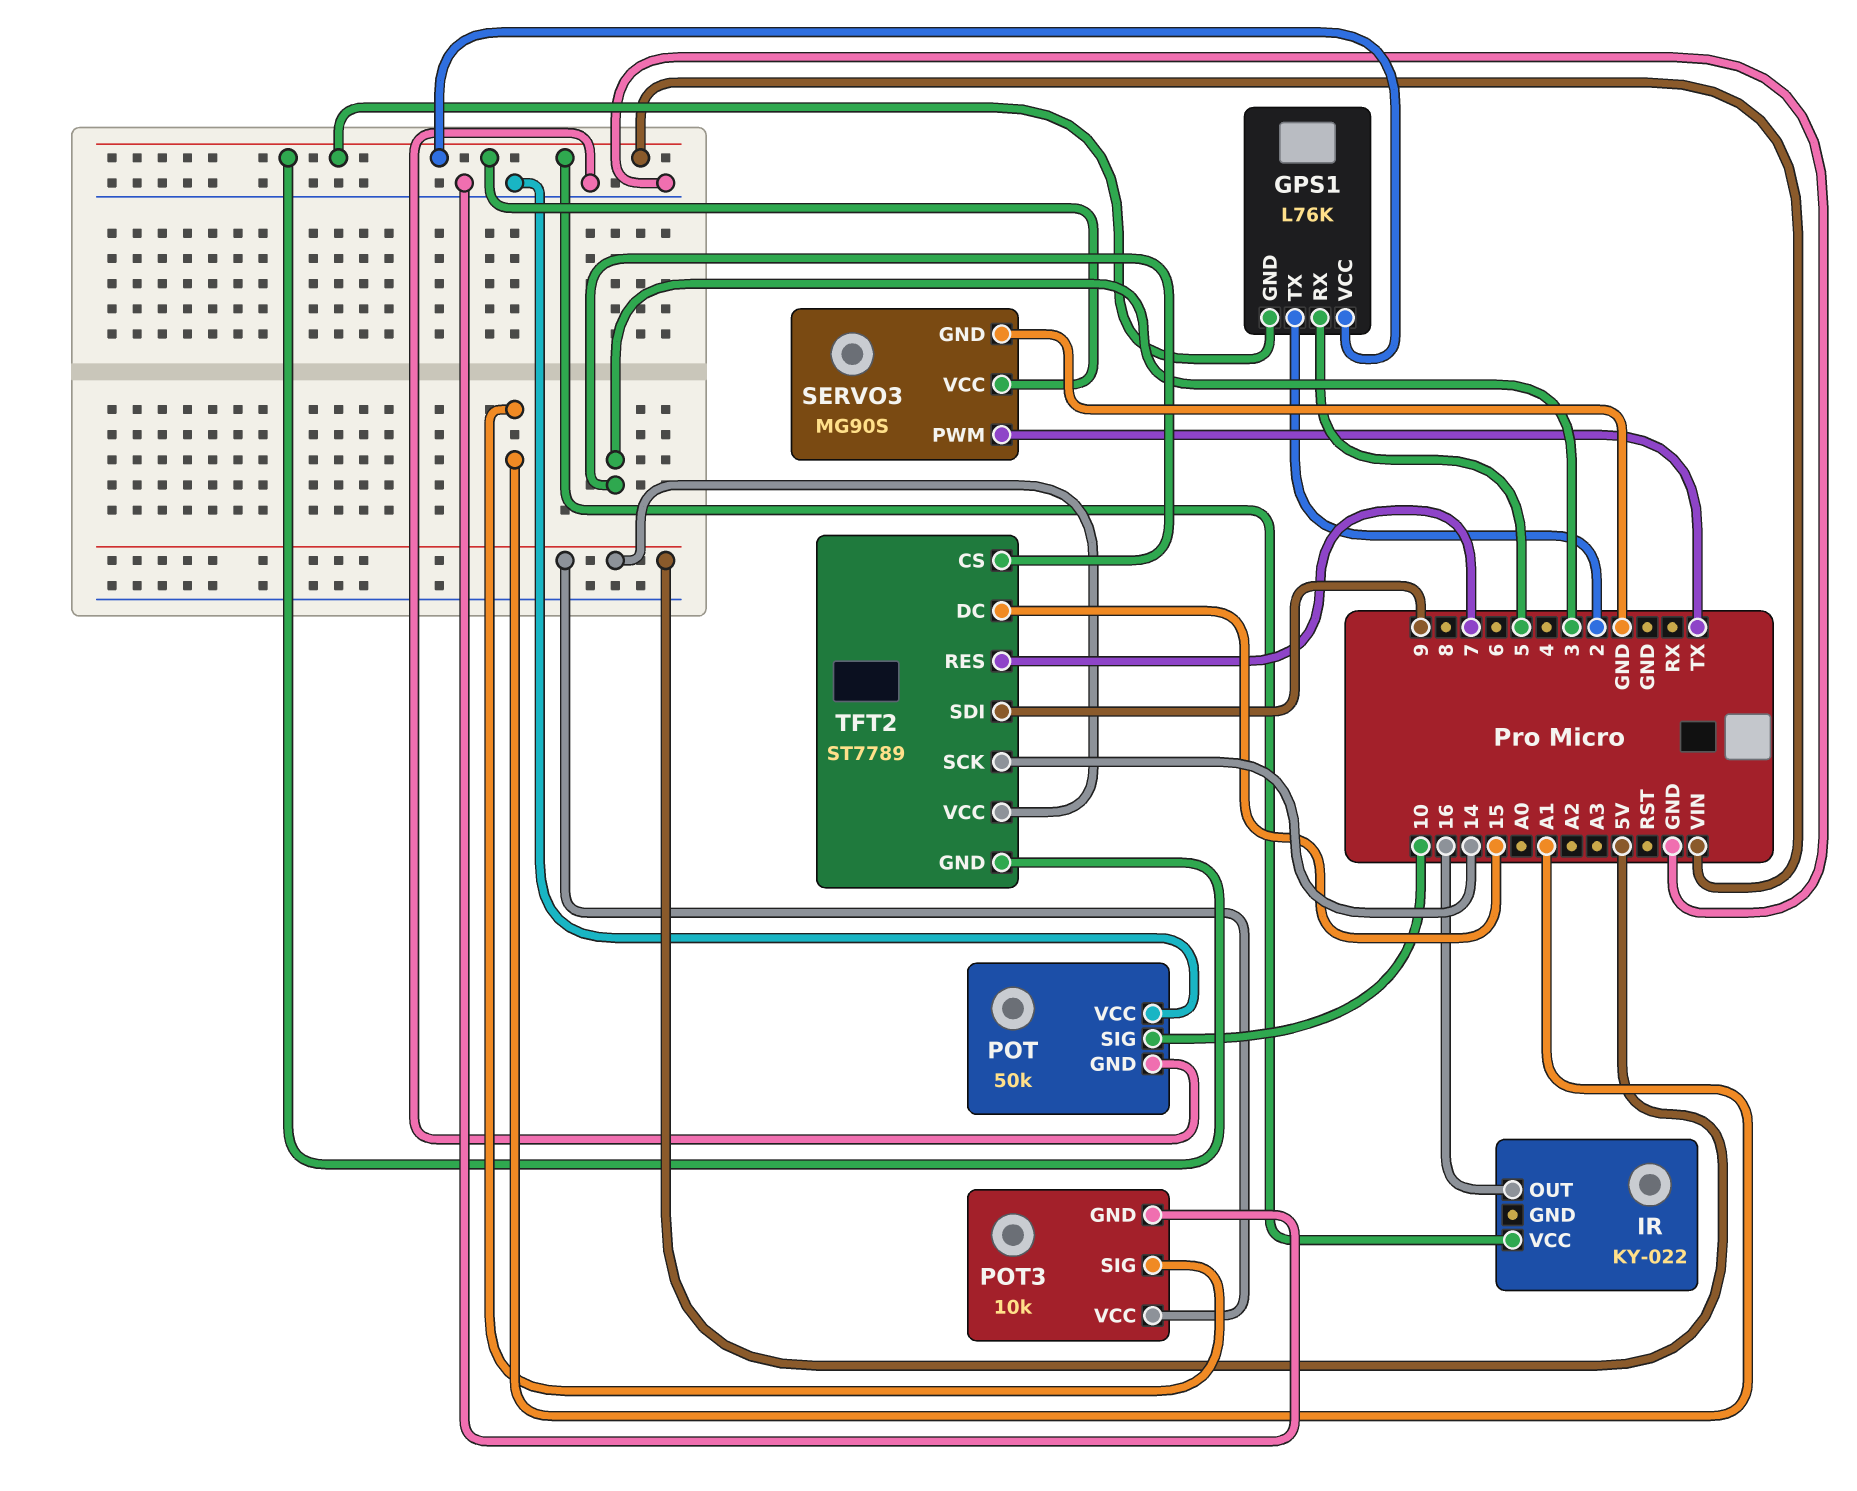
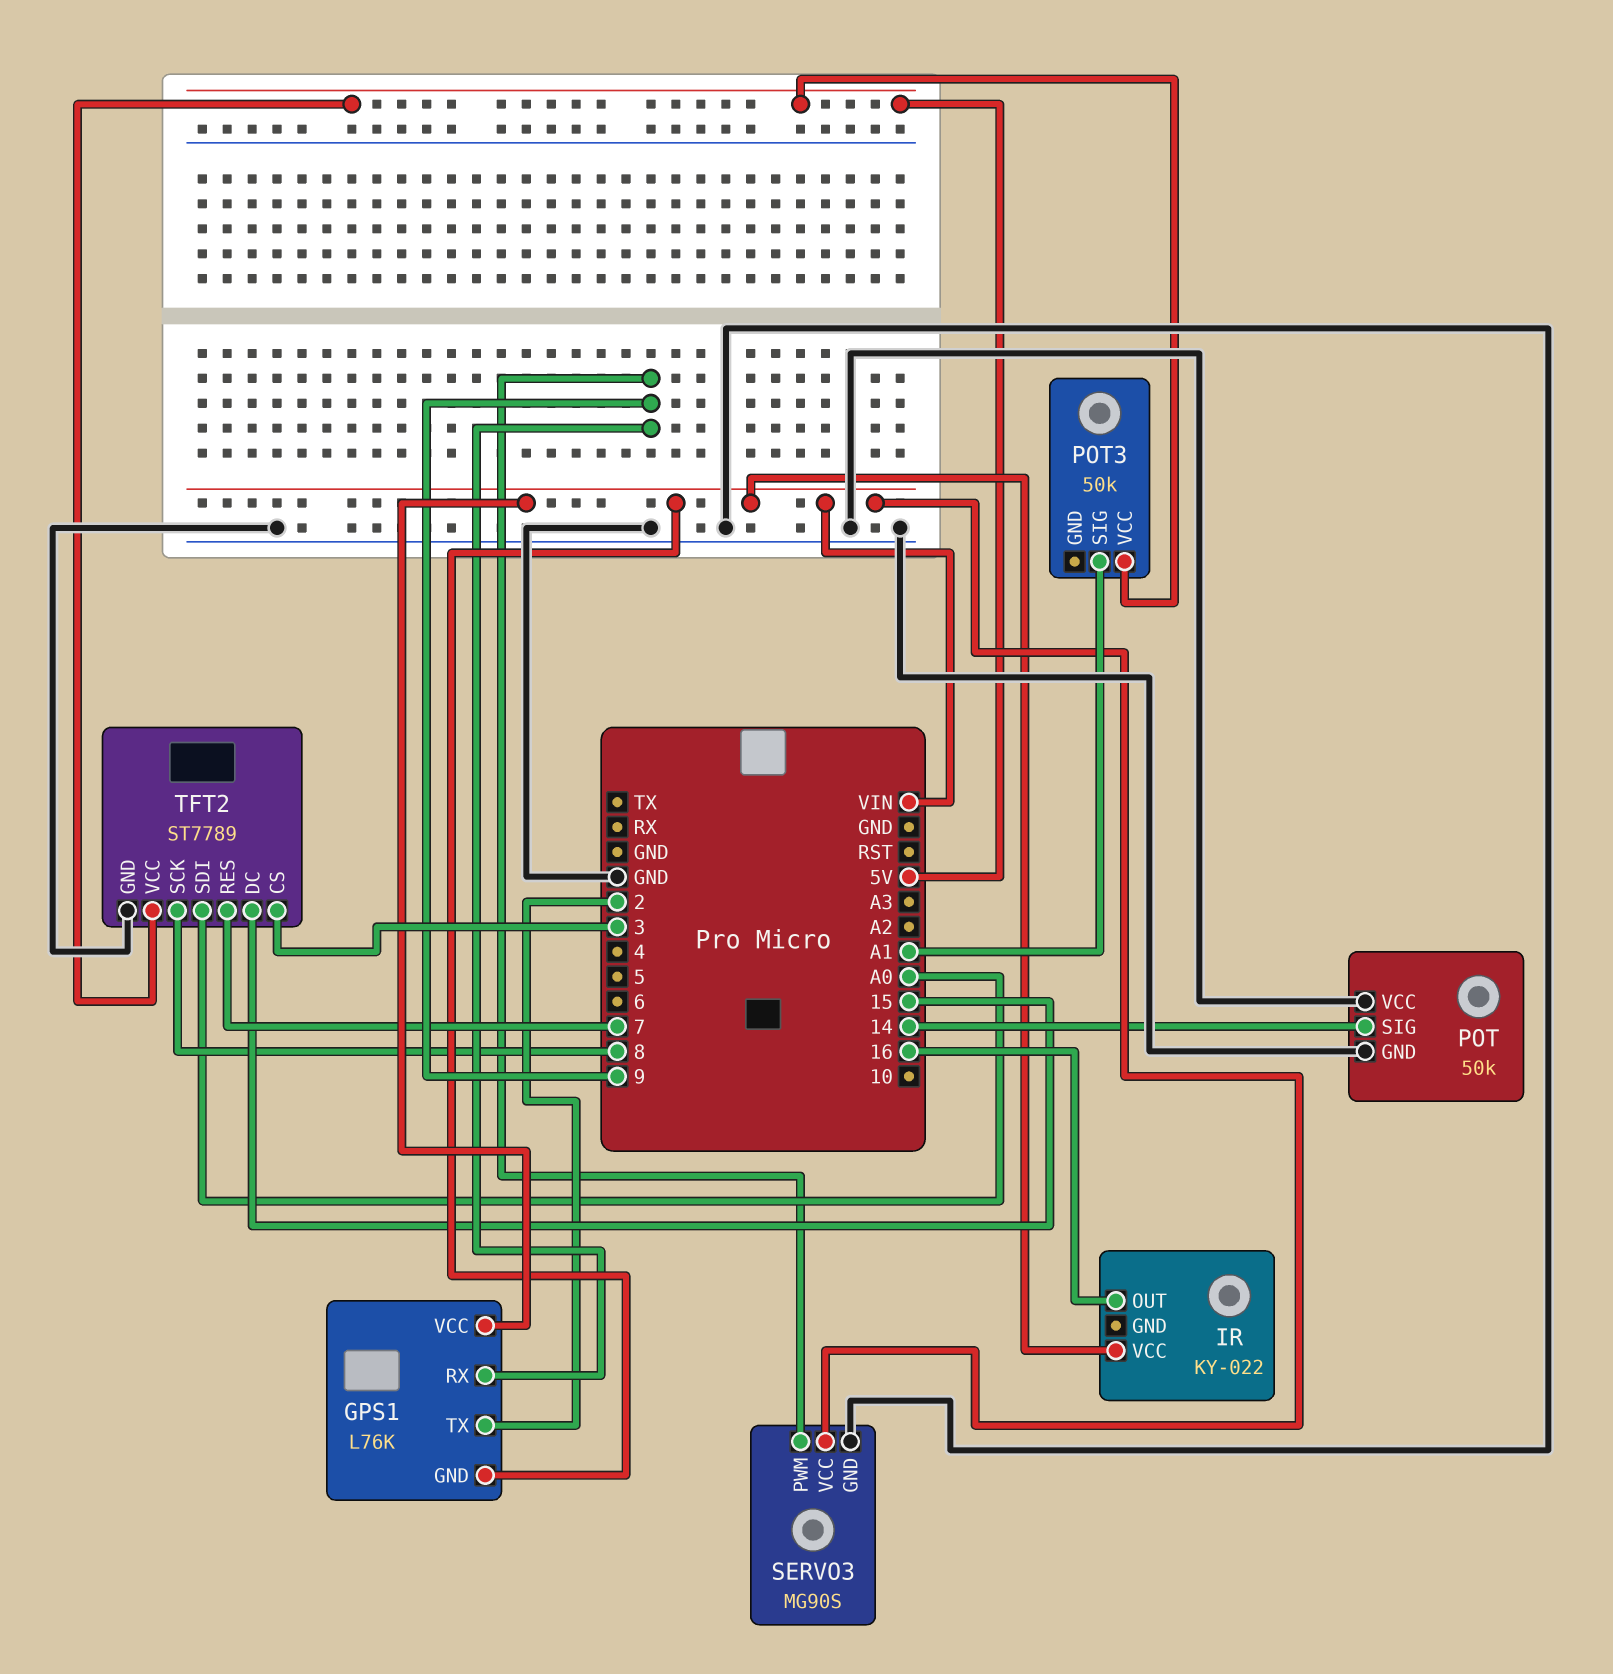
GPS1 pin RX: 5 -> 9
POT pin SIG: 10 -> 14
POT3: 10k -> 50k
POT3 pin GND: GND -> none
SERVO3 pin PWM: TX -> 9
TFT2 pin GND: VIN -> GND
TFT2 pin SCK: 14 -> 8
TFT2 pin SDI: 9 -> A0

